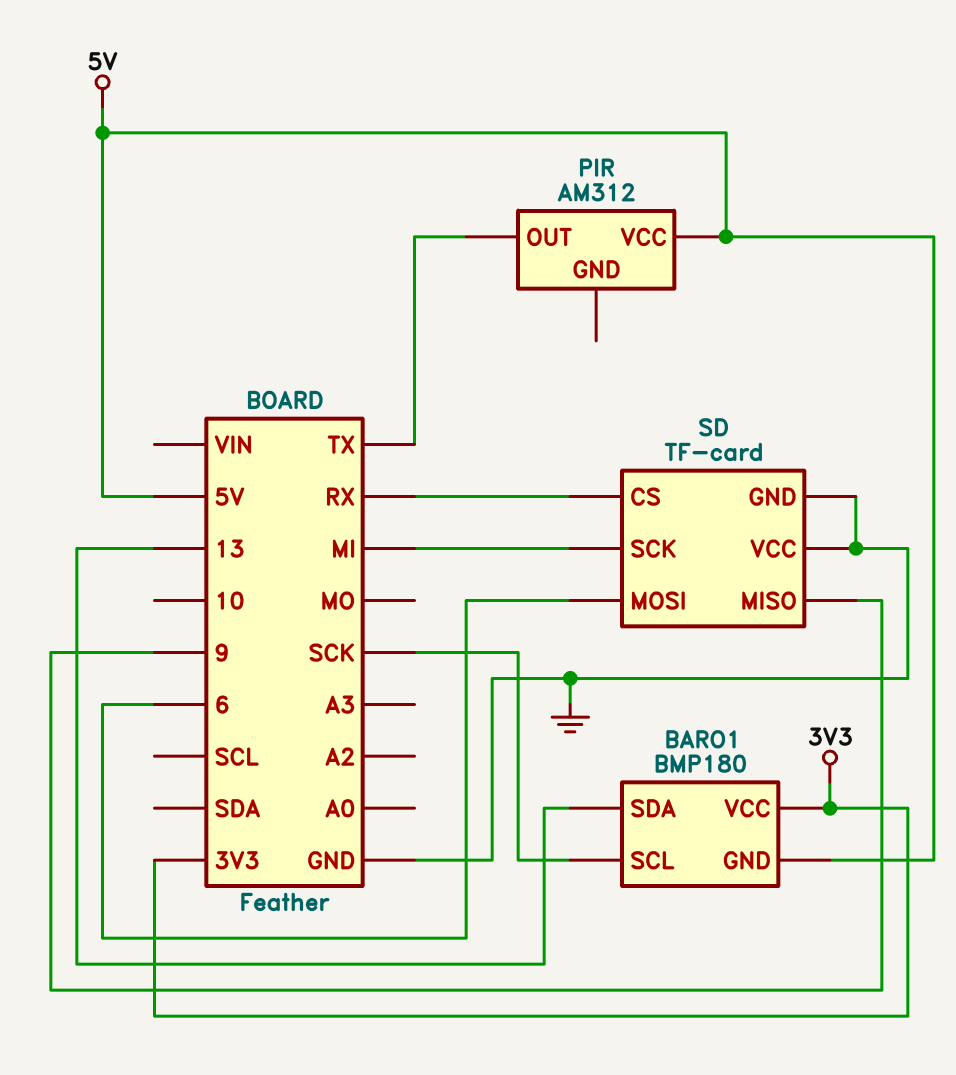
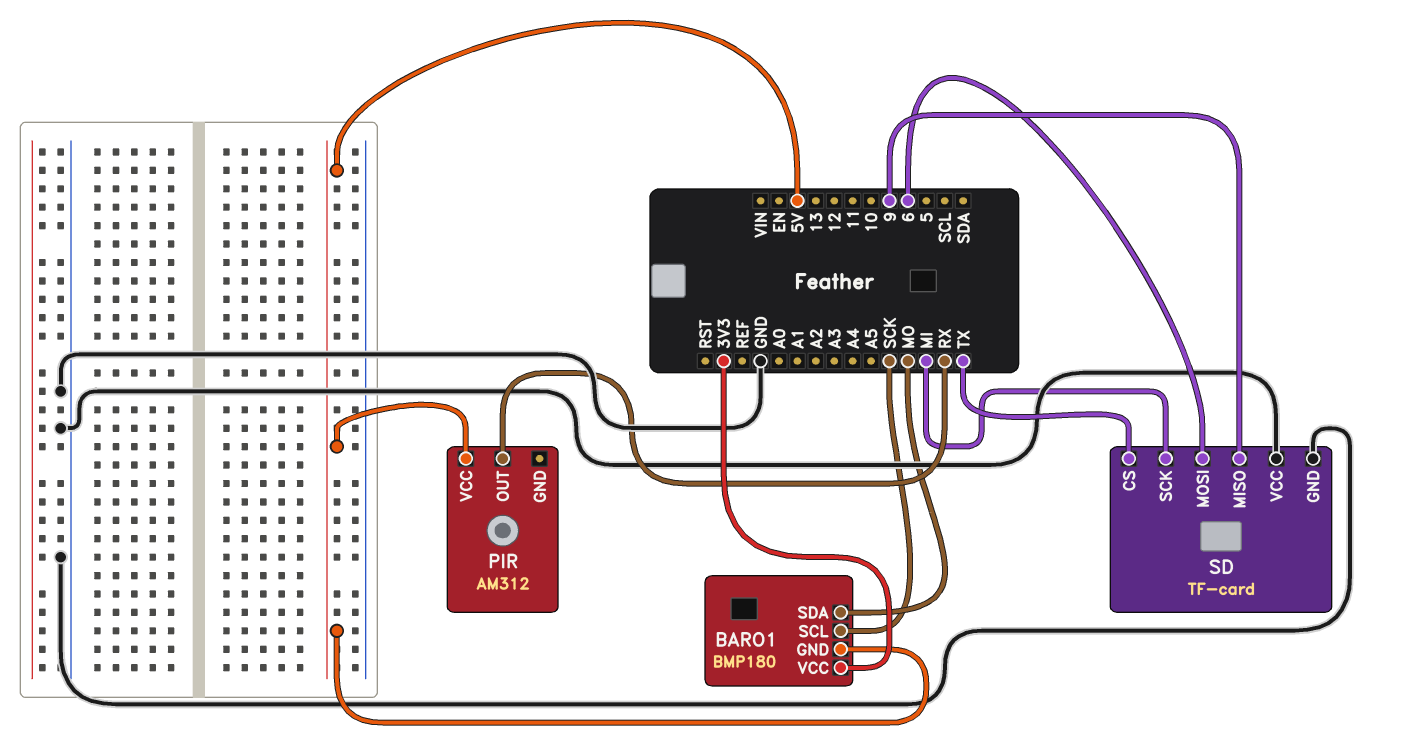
BARO1 pin SDA: 13 -> MO
PIR pin OUT: TX -> RX
SD pin CS: RX -> TX

